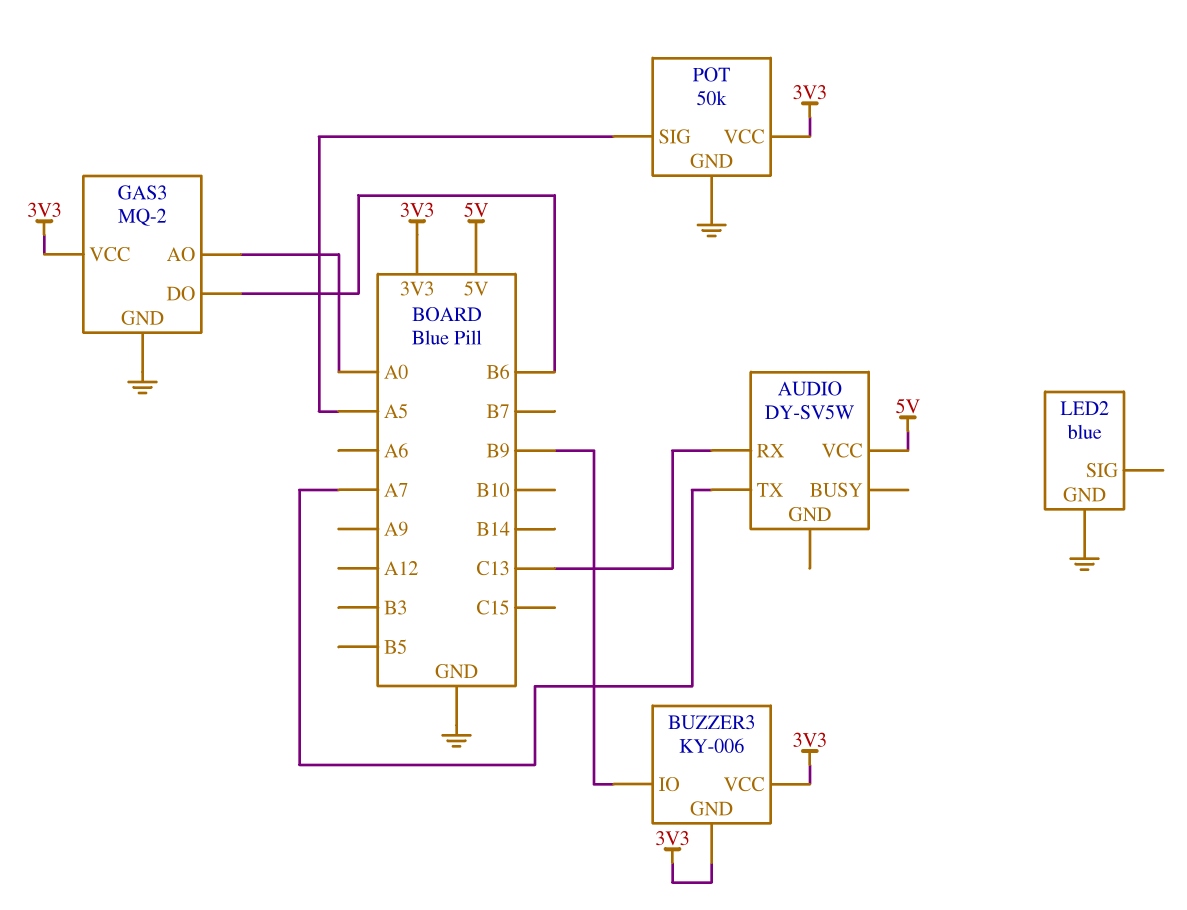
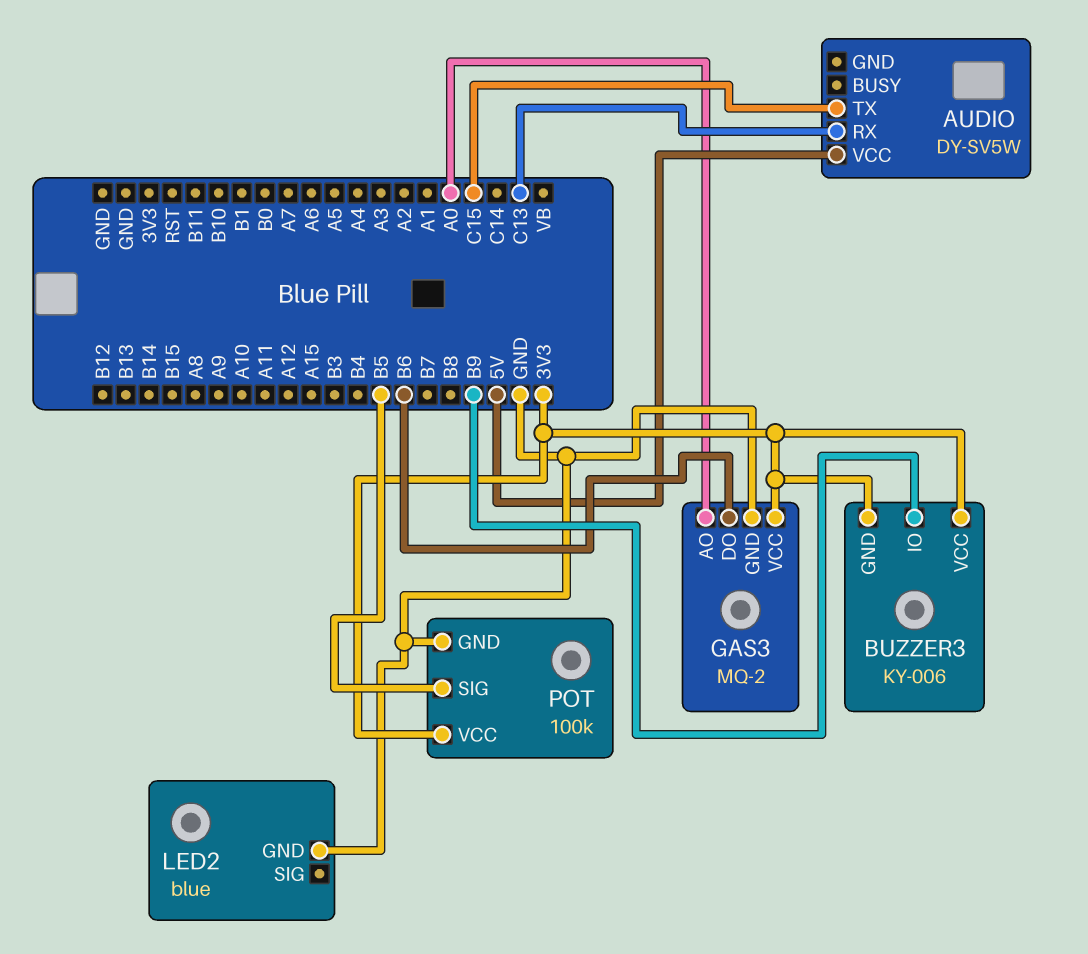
AUDIO pin TX: A7 -> C15
POT: 50k -> 100k
POT pin SIG: A5 -> B5

